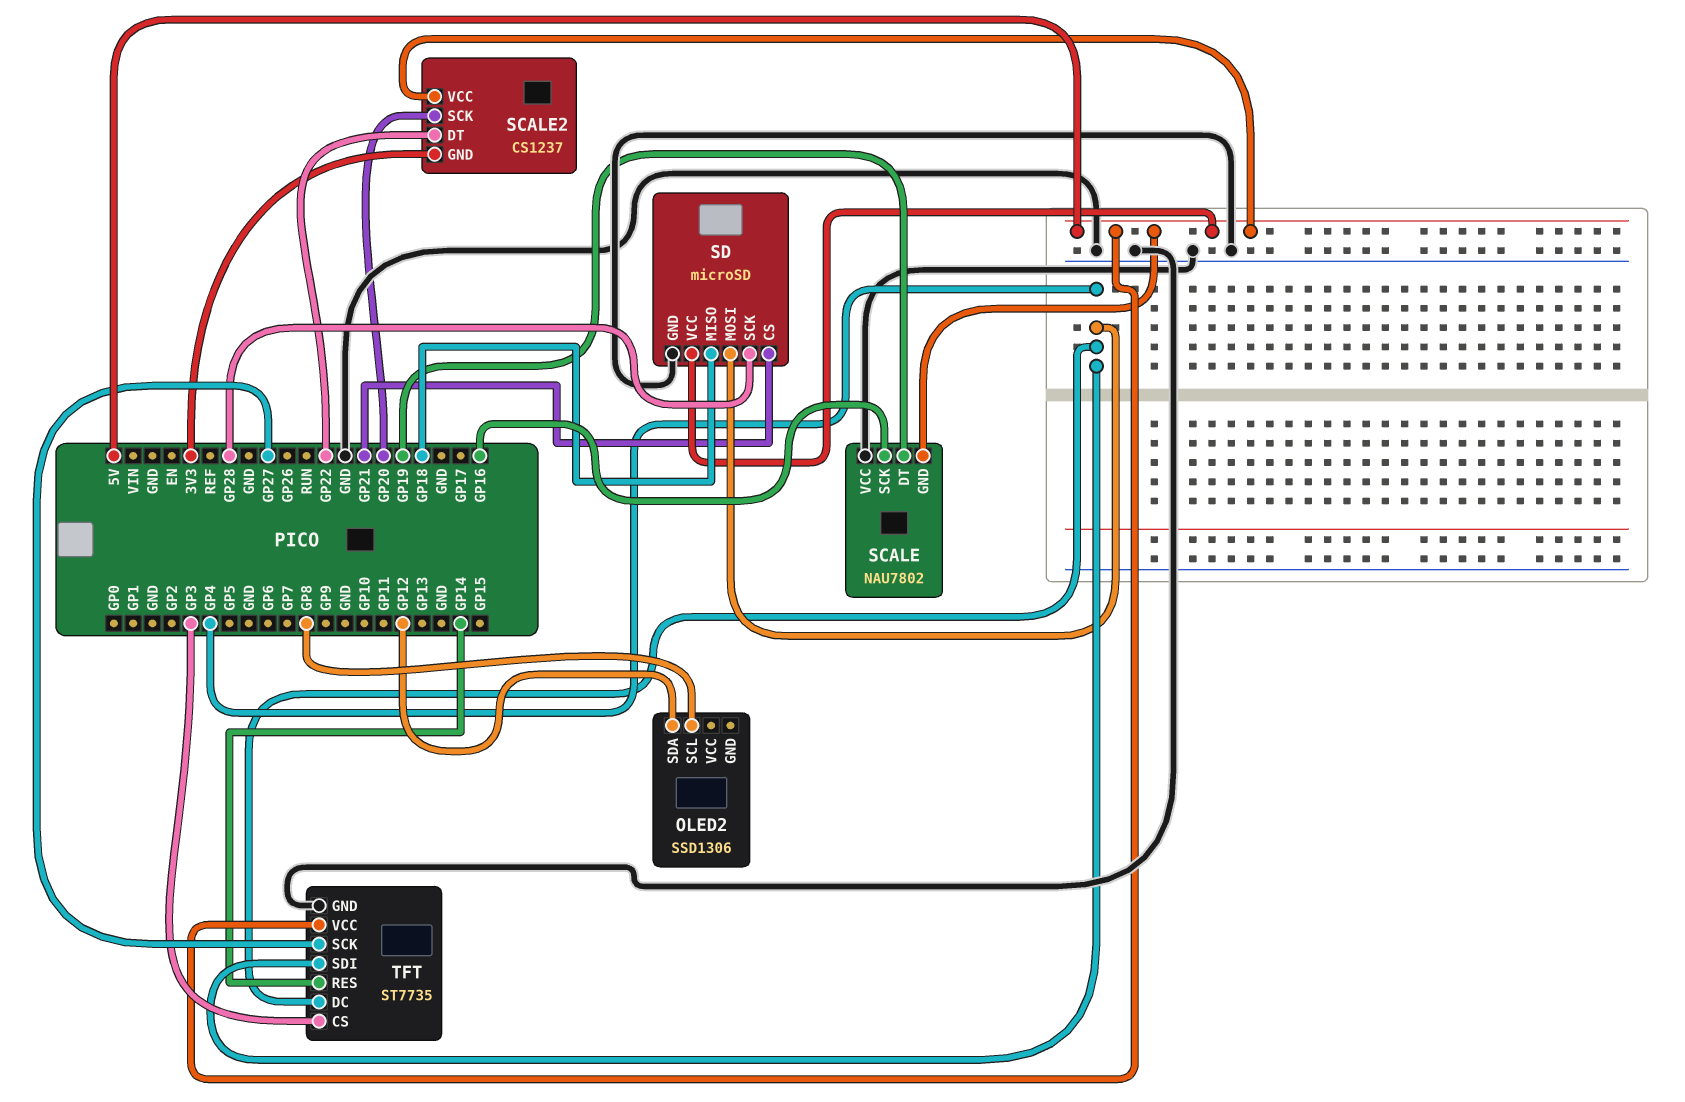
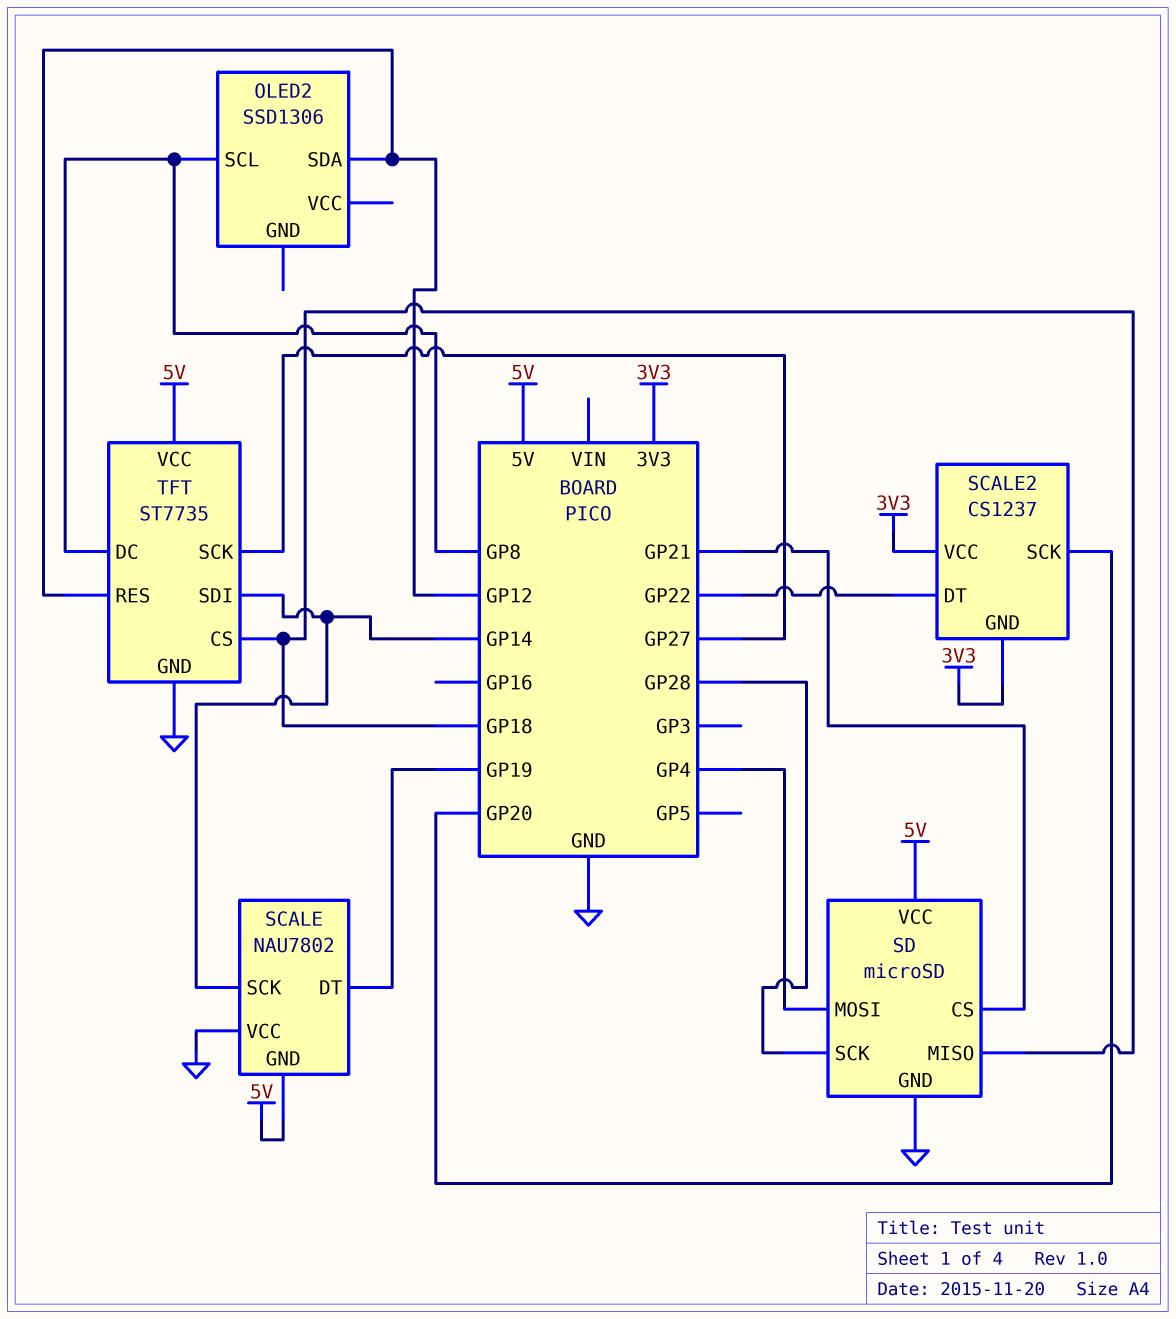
SCALE pin SCK: GP16 -> GP14
SCALE2 pin VCC: 5V -> 3V3
TFT pin CS: GP3 -> GP18
TFT pin DC: GP4 -> GP8
TFT pin RES: GP14 -> GP12
TFT pin SDI: GP4 -> GP14

